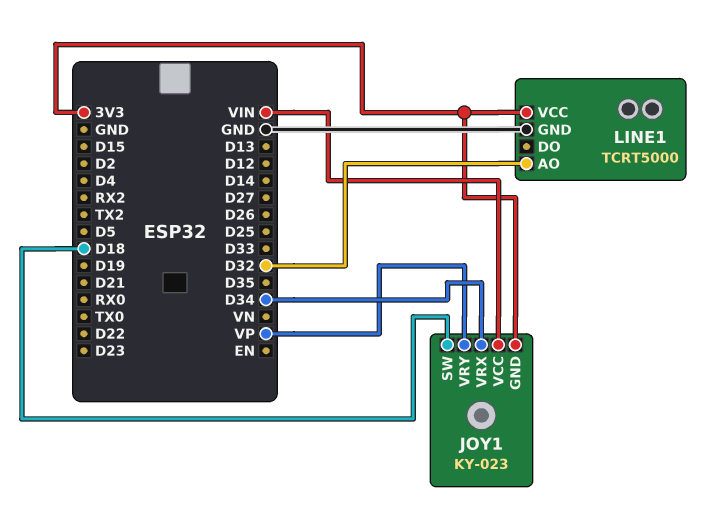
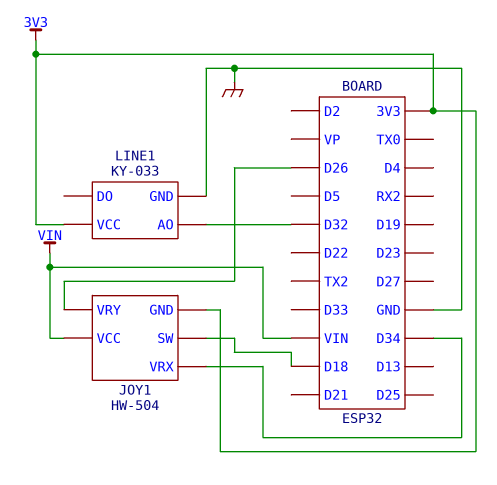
JOY1: KY-023 -> HW-504
JOY1 pin VRY: VP -> D26
LINE1: TCRT5000 -> KY-033

